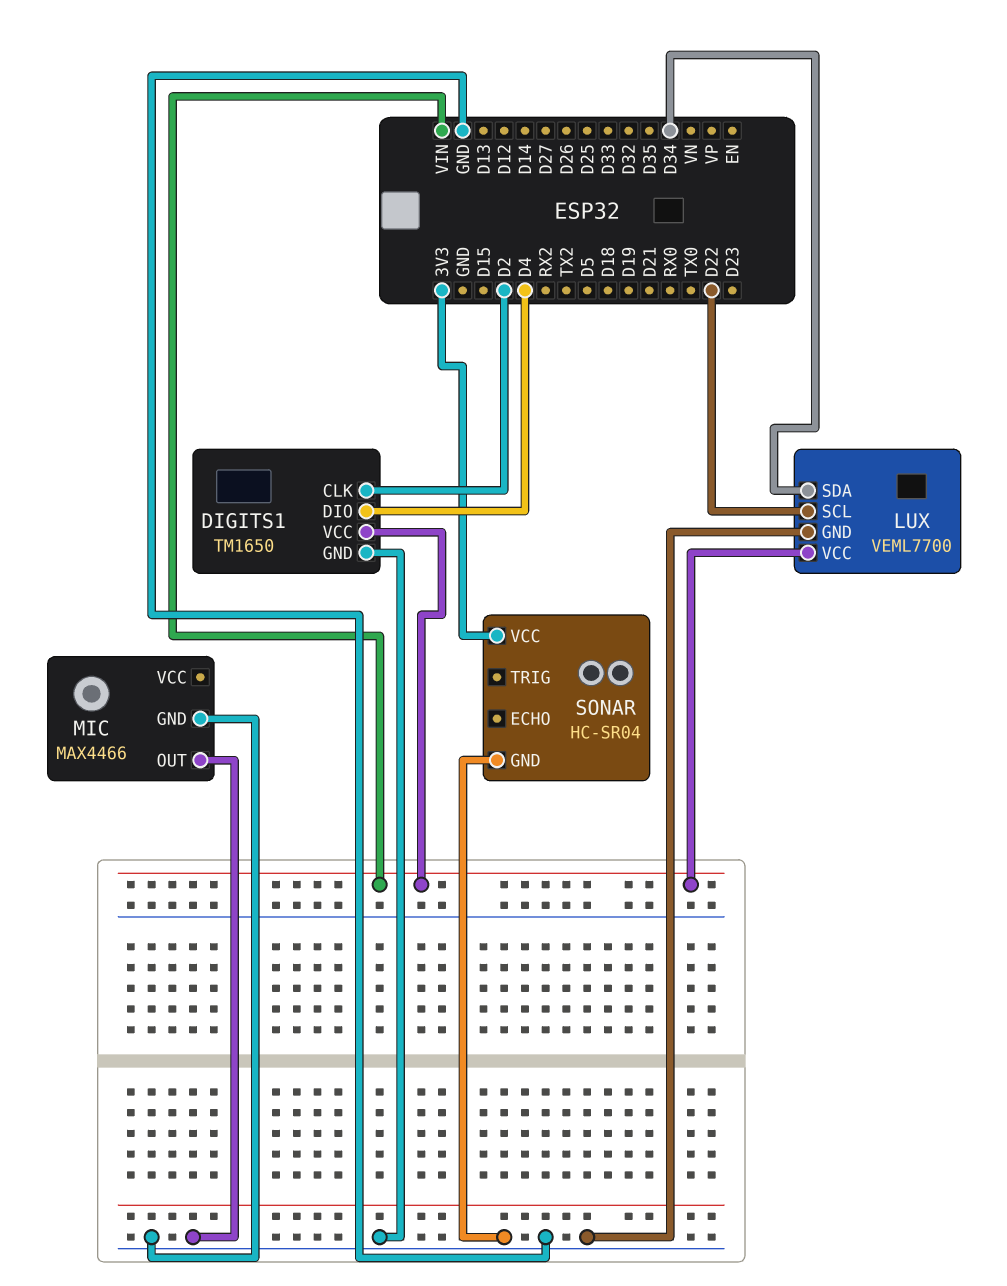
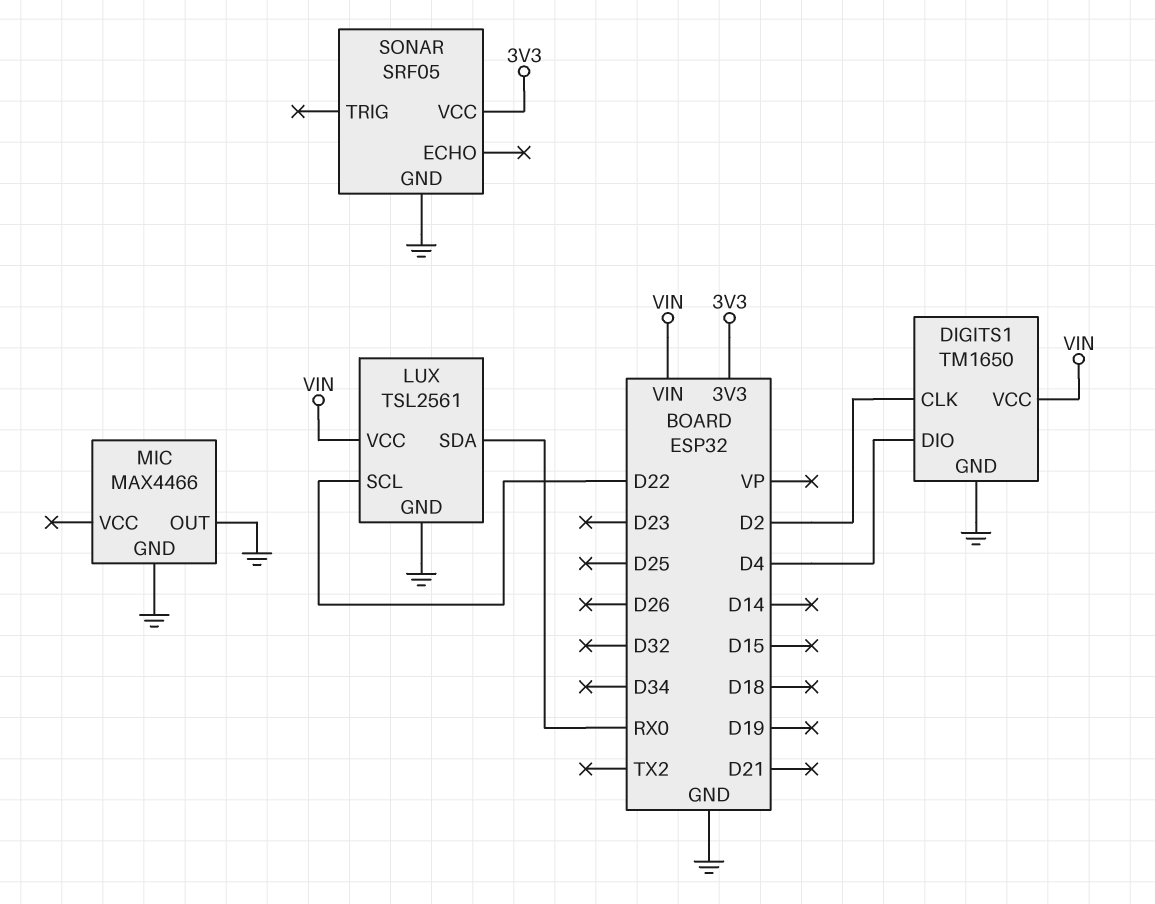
LUX: VEML7700 -> TSL2561
LUX pin SDA: D34 -> RX0
SONAR: HC-SR04 -> SRF05

